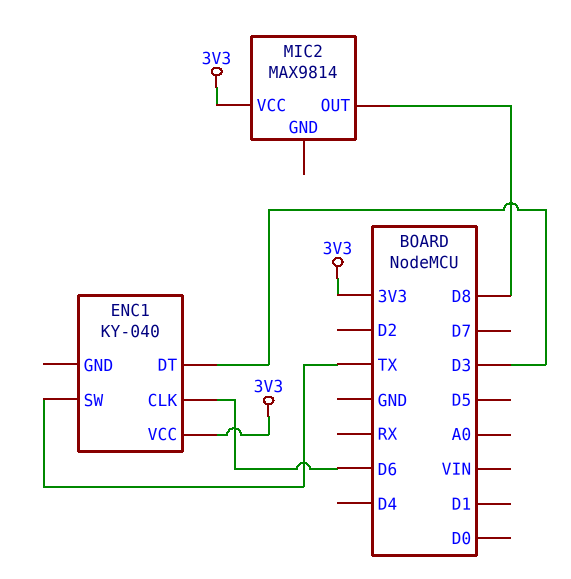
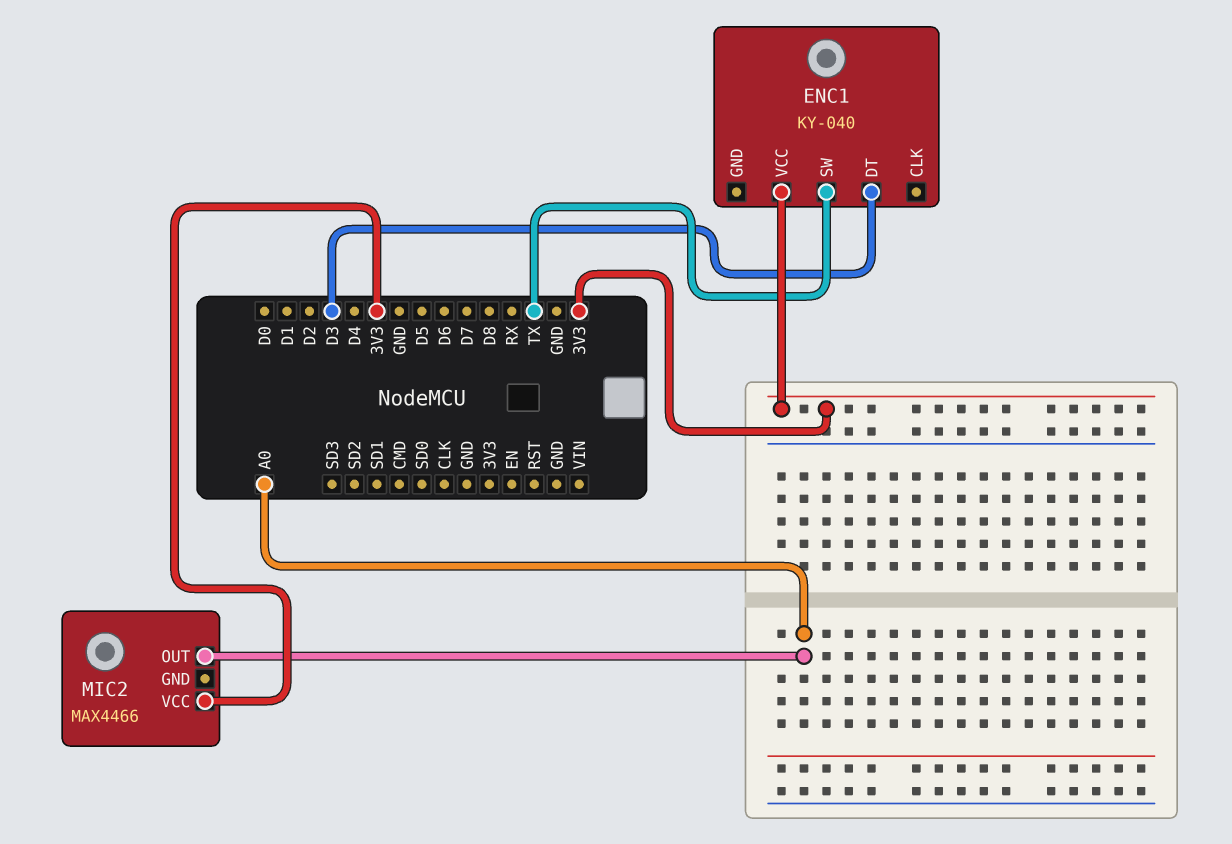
ENC1 pin CLK: D6 -> none
MIC2: MAX9814 -> MAX4466
MIC2 pin OUT: D8 -> A0

